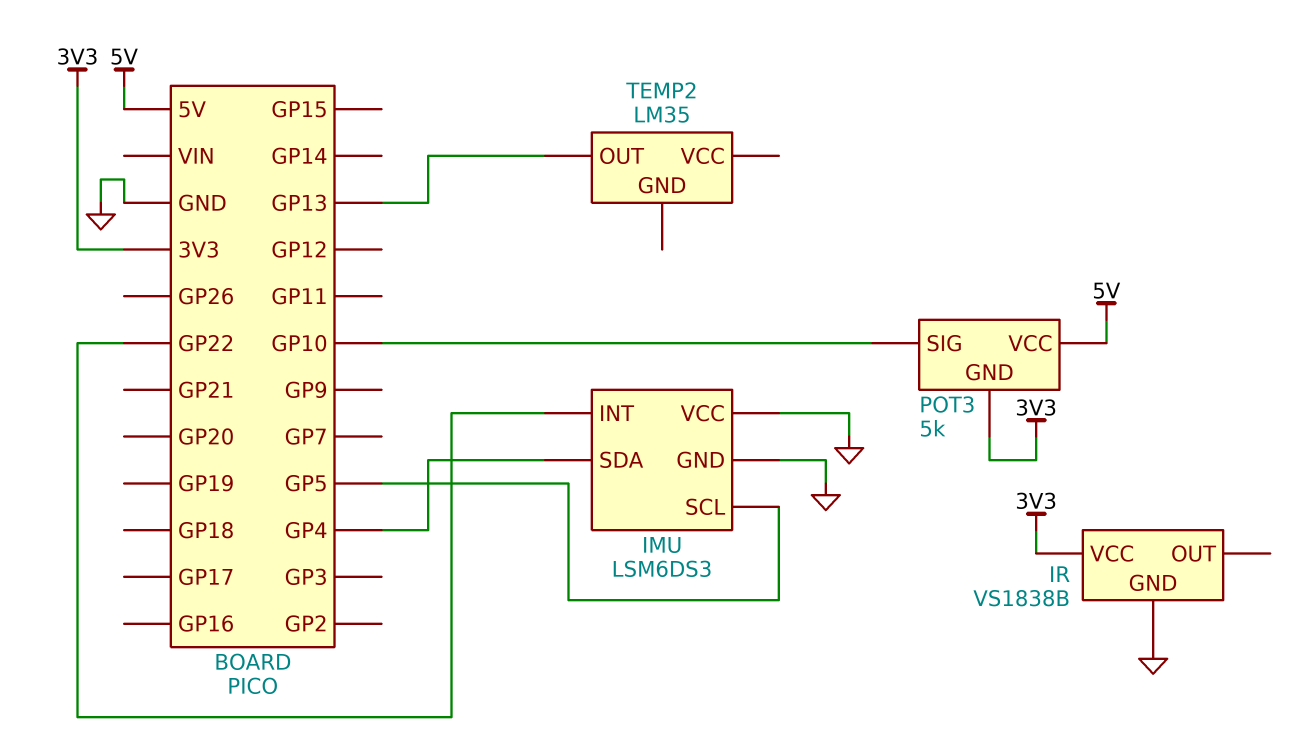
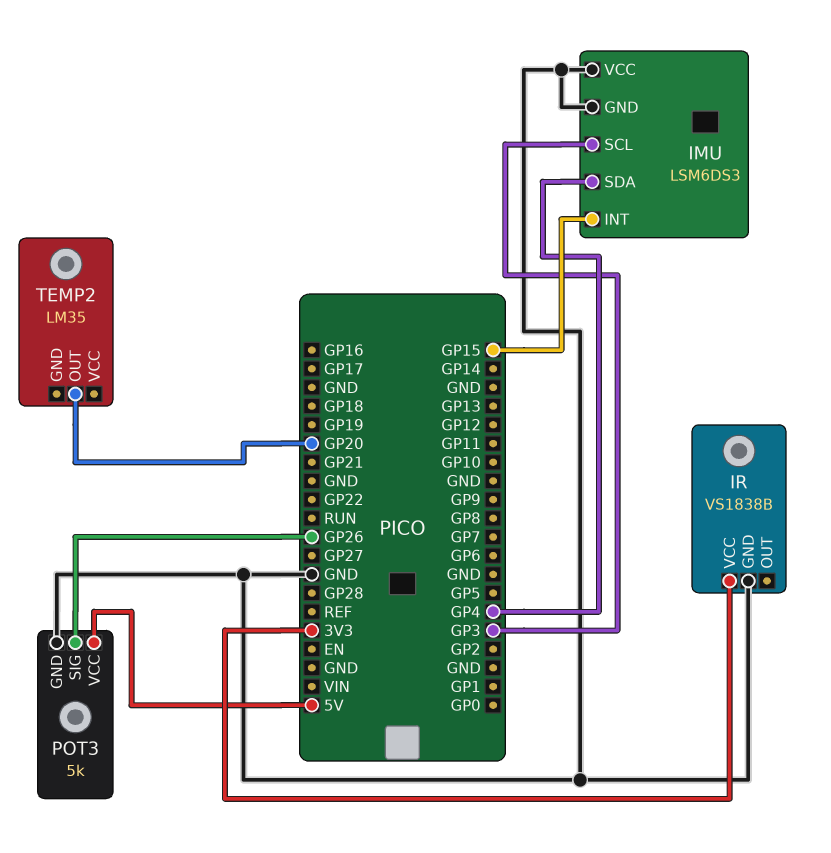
IMU pin INT: GP22 -> GP15
IMU pin SCL: GP5 -> GP3
POT3 pin GND: 3V3 -> GND
POT3 pin SIG: GP10 -> GP26
TEMP2 pin OUT: GP13 -> GP20

